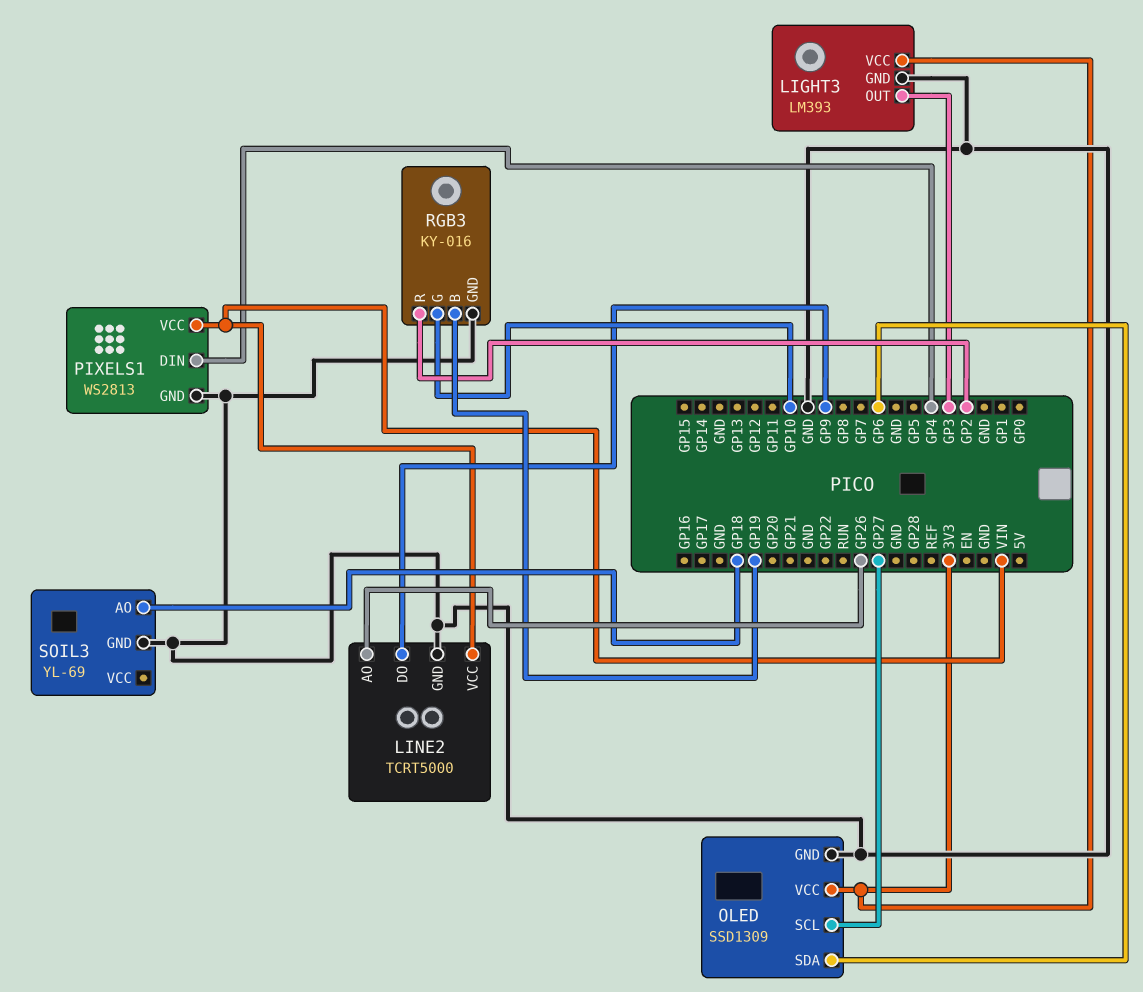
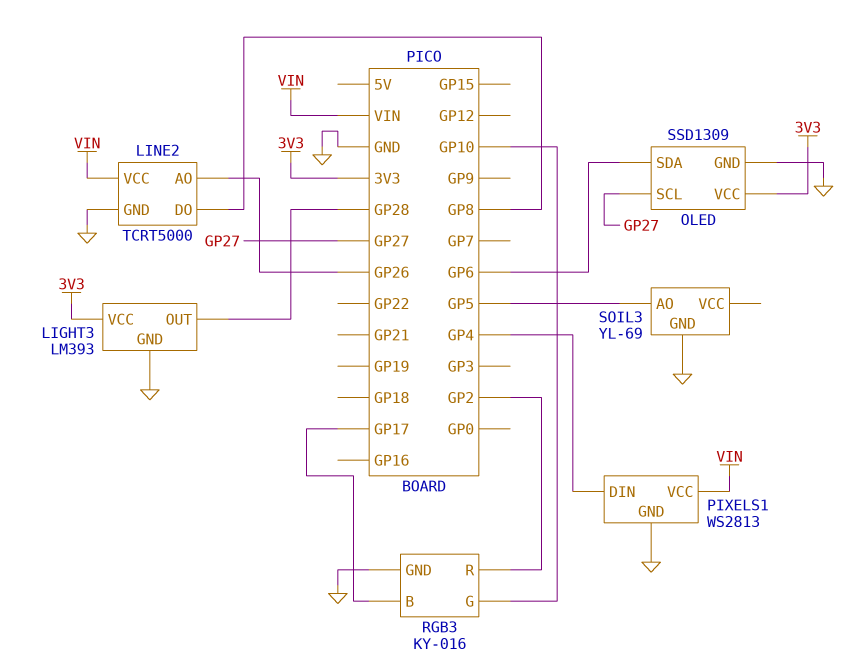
LIGHT3 pin OUT: GP3 -> GP28
LINE2 pin DO: GP9 -> GP8
RGB3 pin B: GP19 -> GP17
SOIL3 pin AO: GP18 -> GP5

